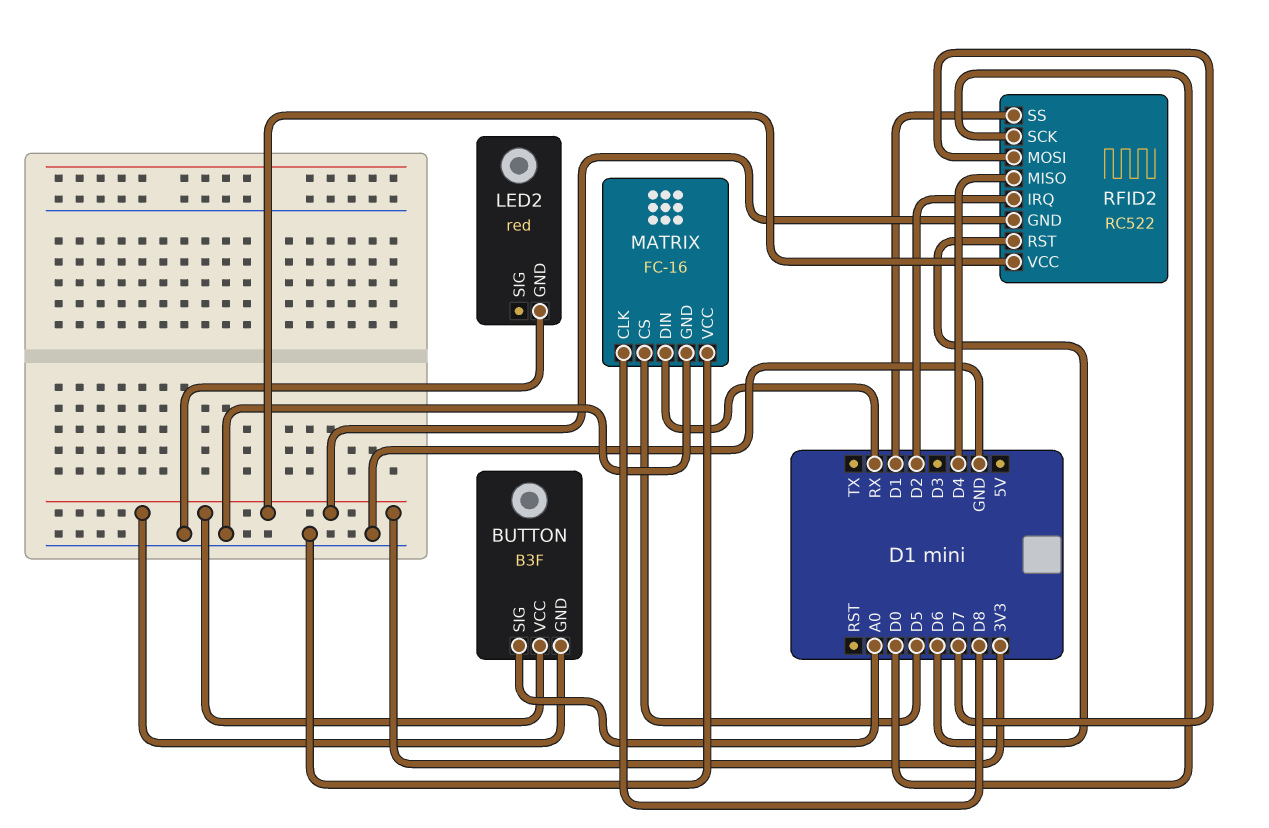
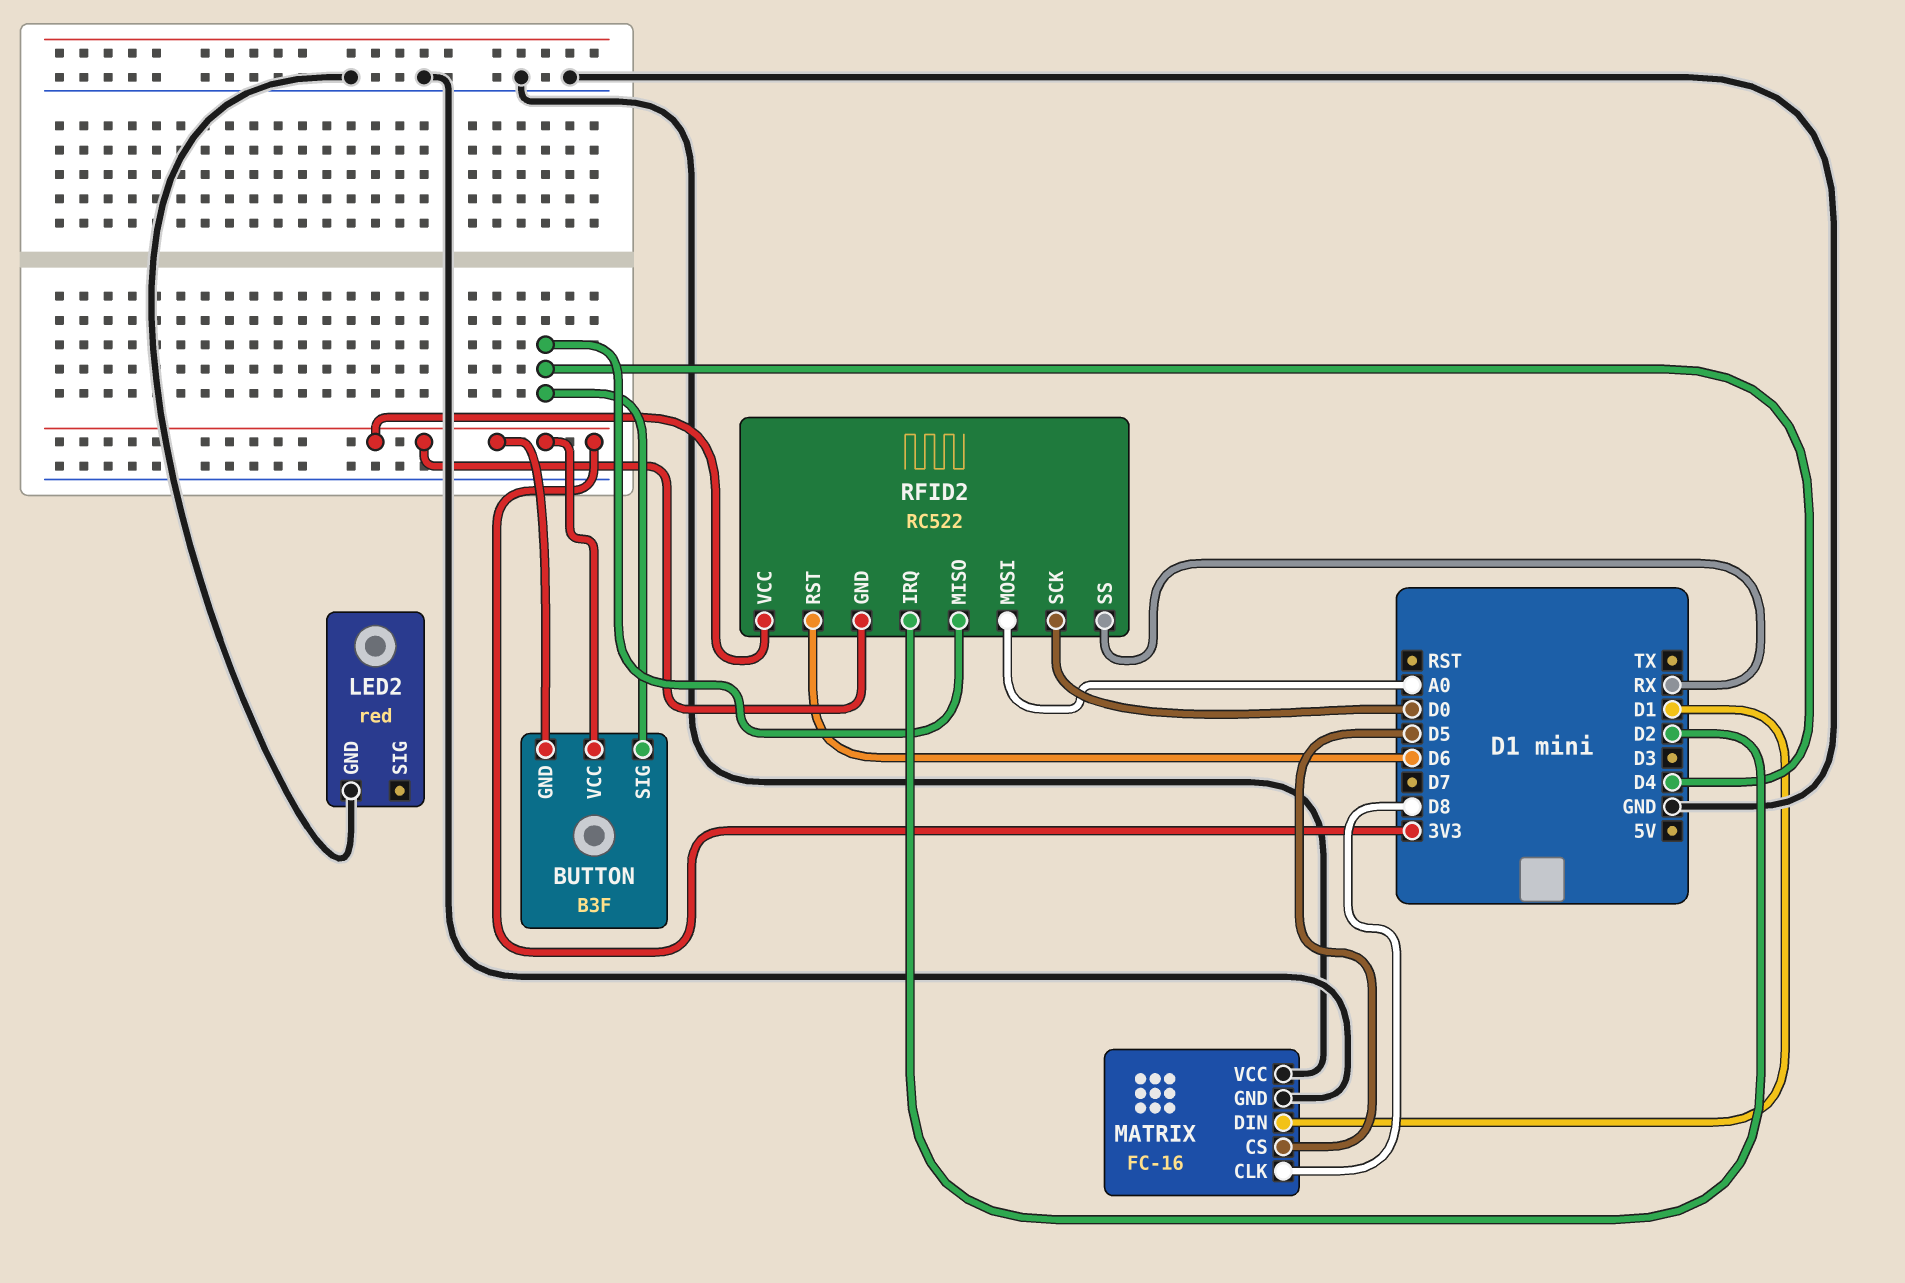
BUTTON pin SIG: A0 -> D4
MATRIX pin DIN: RX -> D1
RFID2 pin MOSI: D7 -> A0
RFID2 pin SS: D1 -> RX

